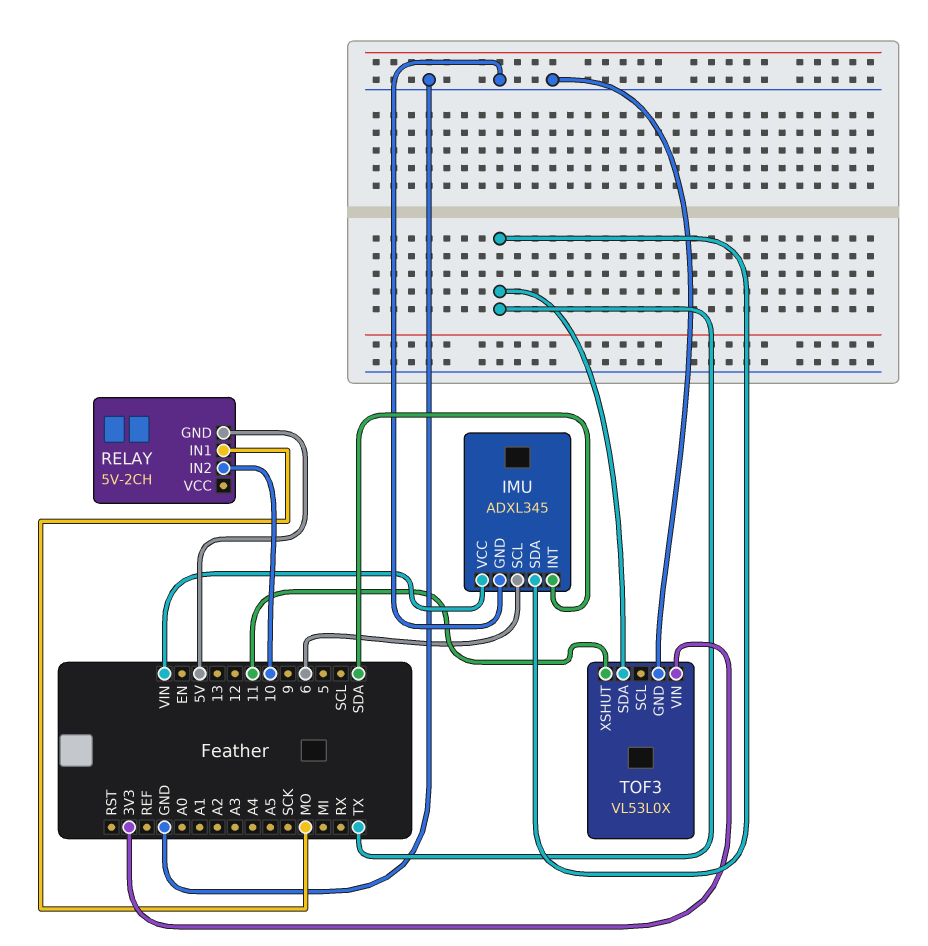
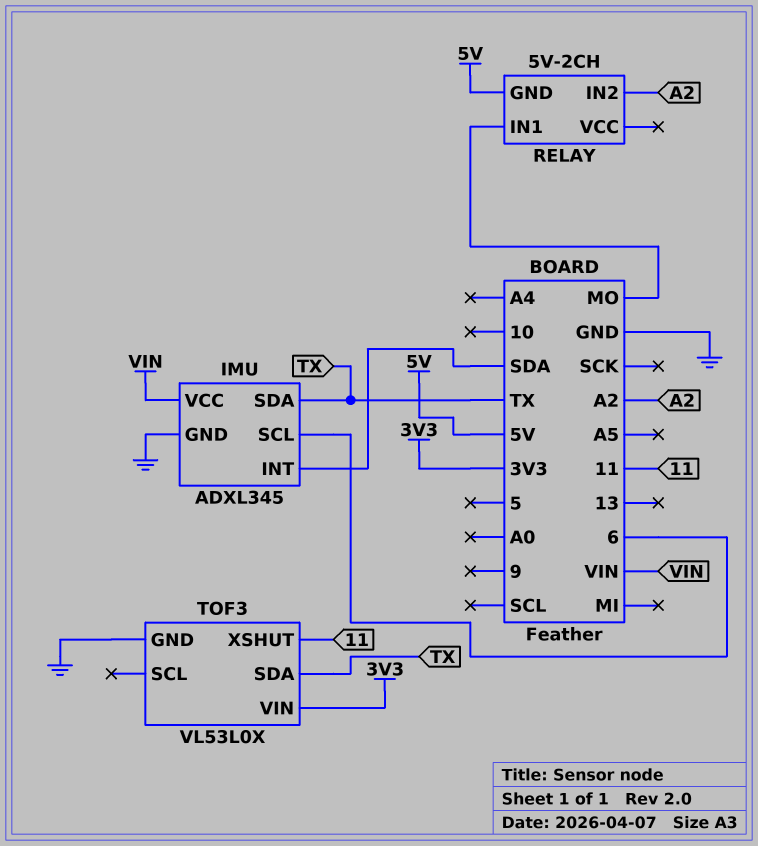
RELAY pin IN2: 10 -> A2

